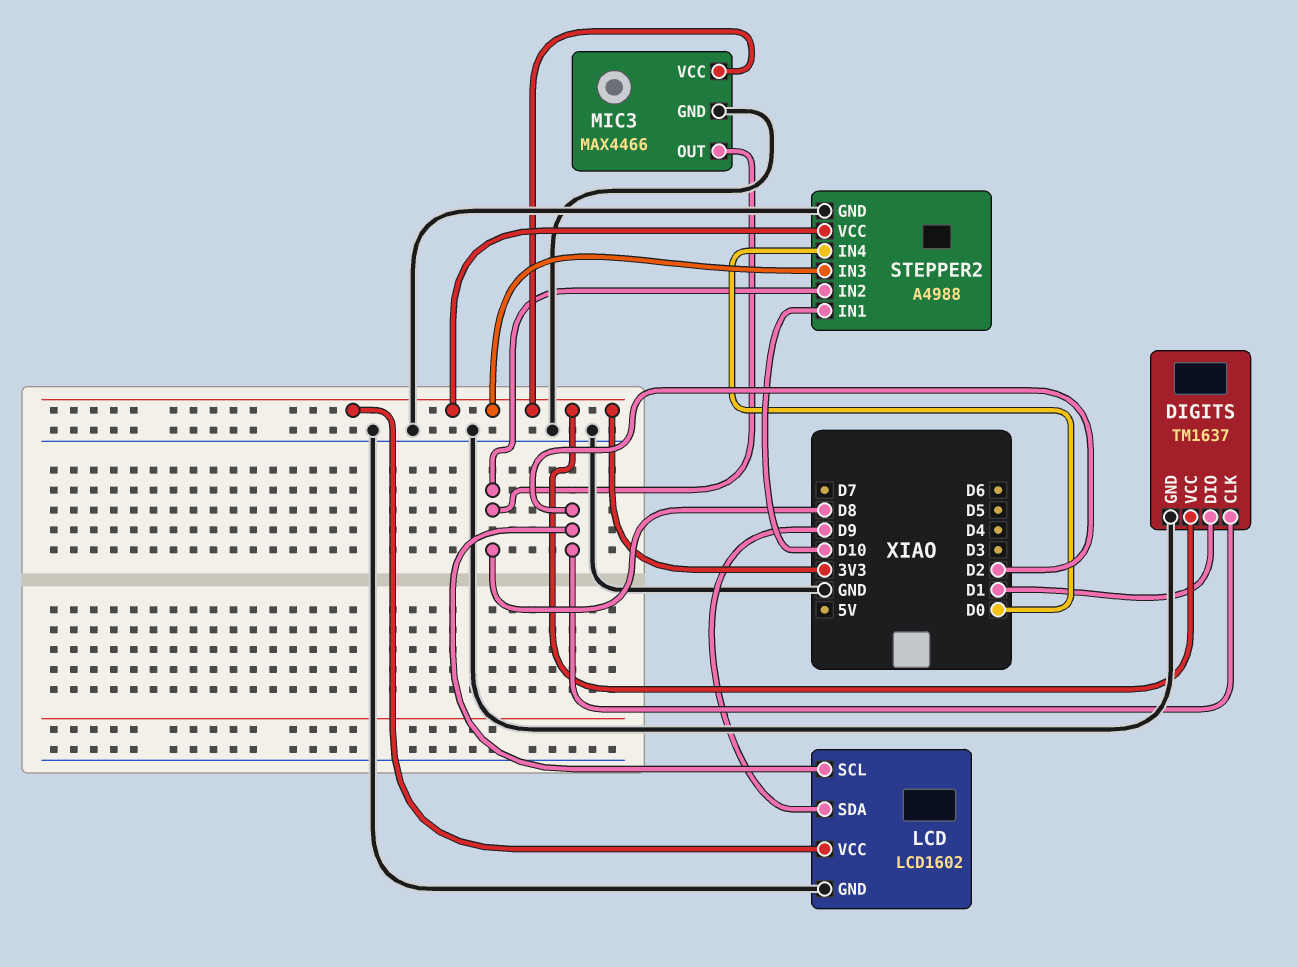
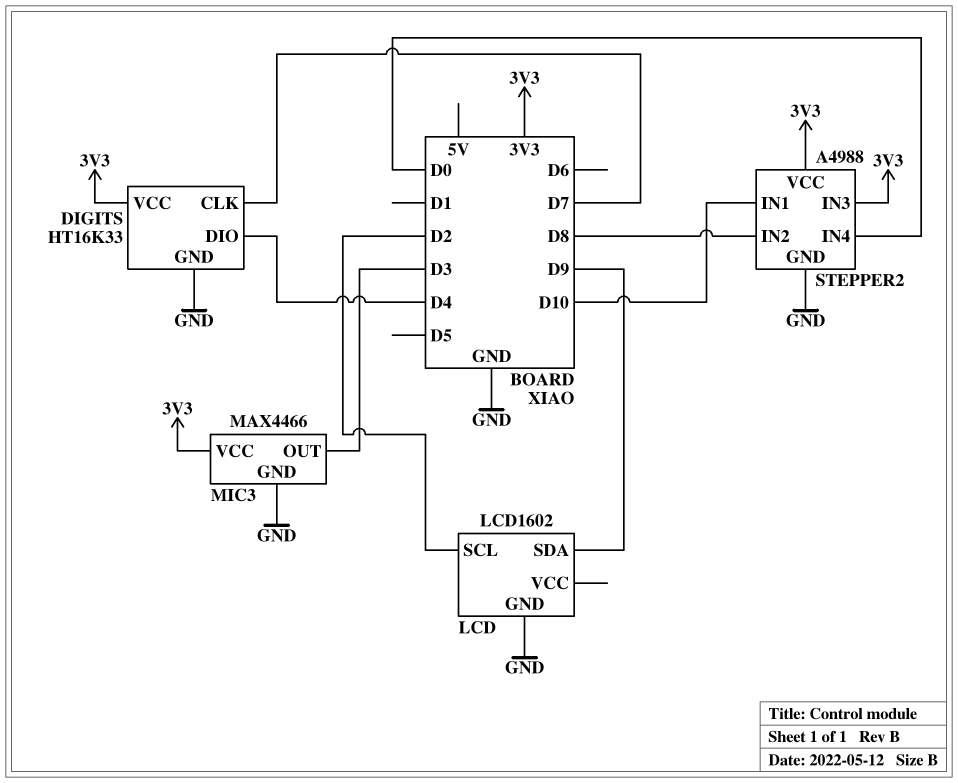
DIGITS: TM1637 -> HT16K33
DIGITS pin CLK: D2 -> D7
DIGITS pin DIO: D1 -> D4
LCD pin VCC: 3V3 -> none
MIC3 pin OUT: D8 -> D3

